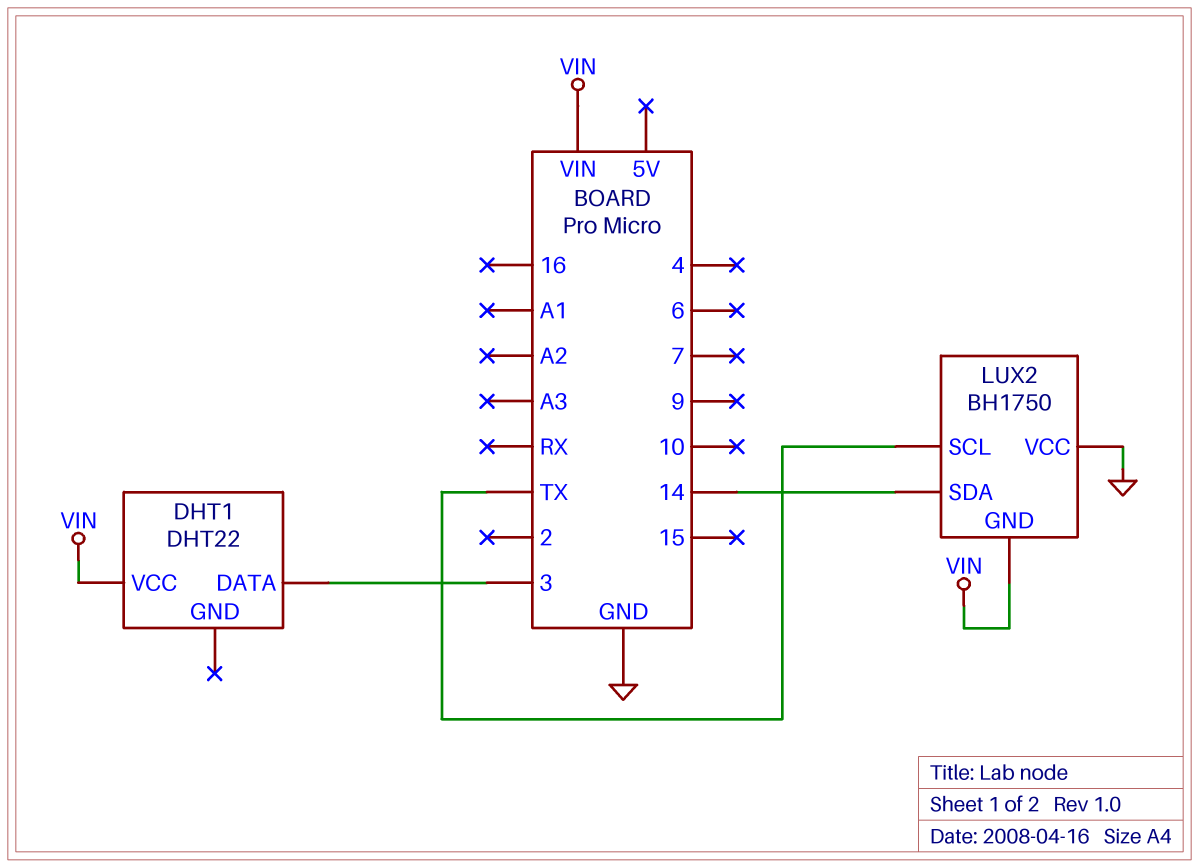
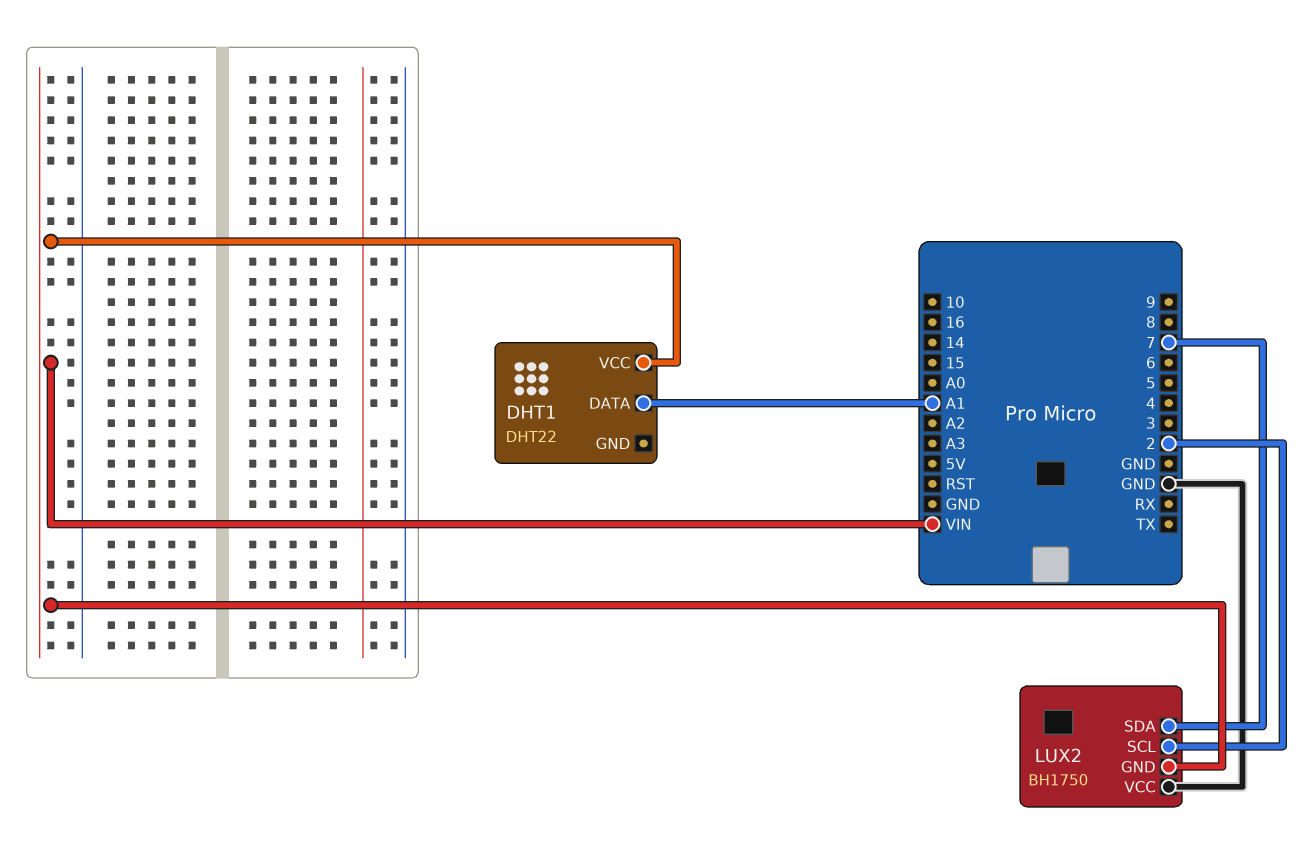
DHT1 pin DATA: 3 -> A1
LUX2 pin SCL: TX -> 2
LUX2 pin SDA: 14 -> 7

